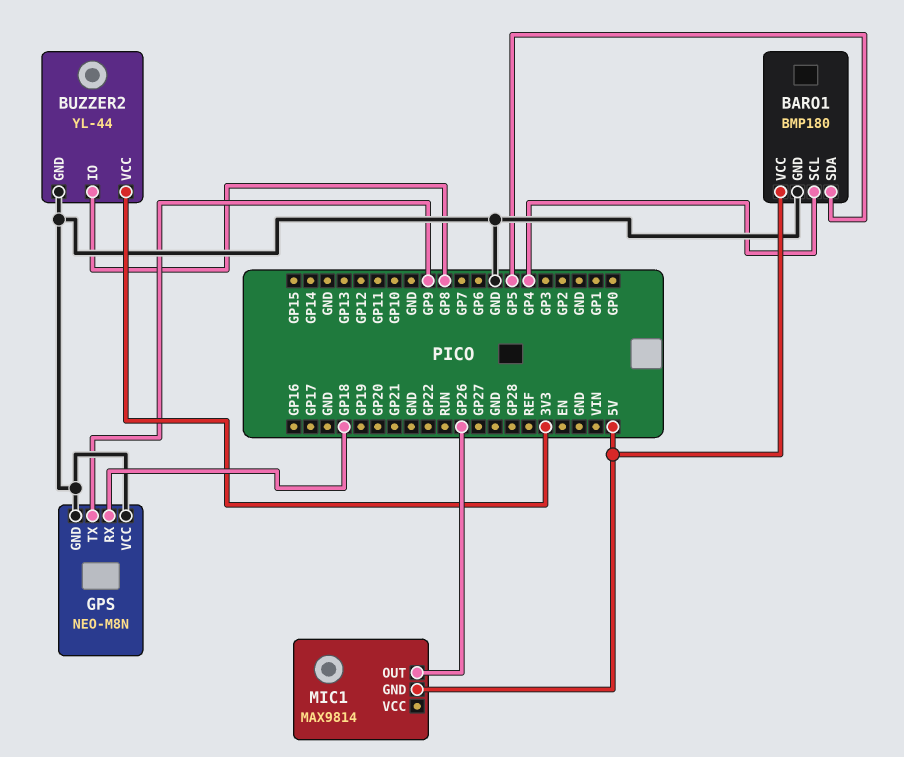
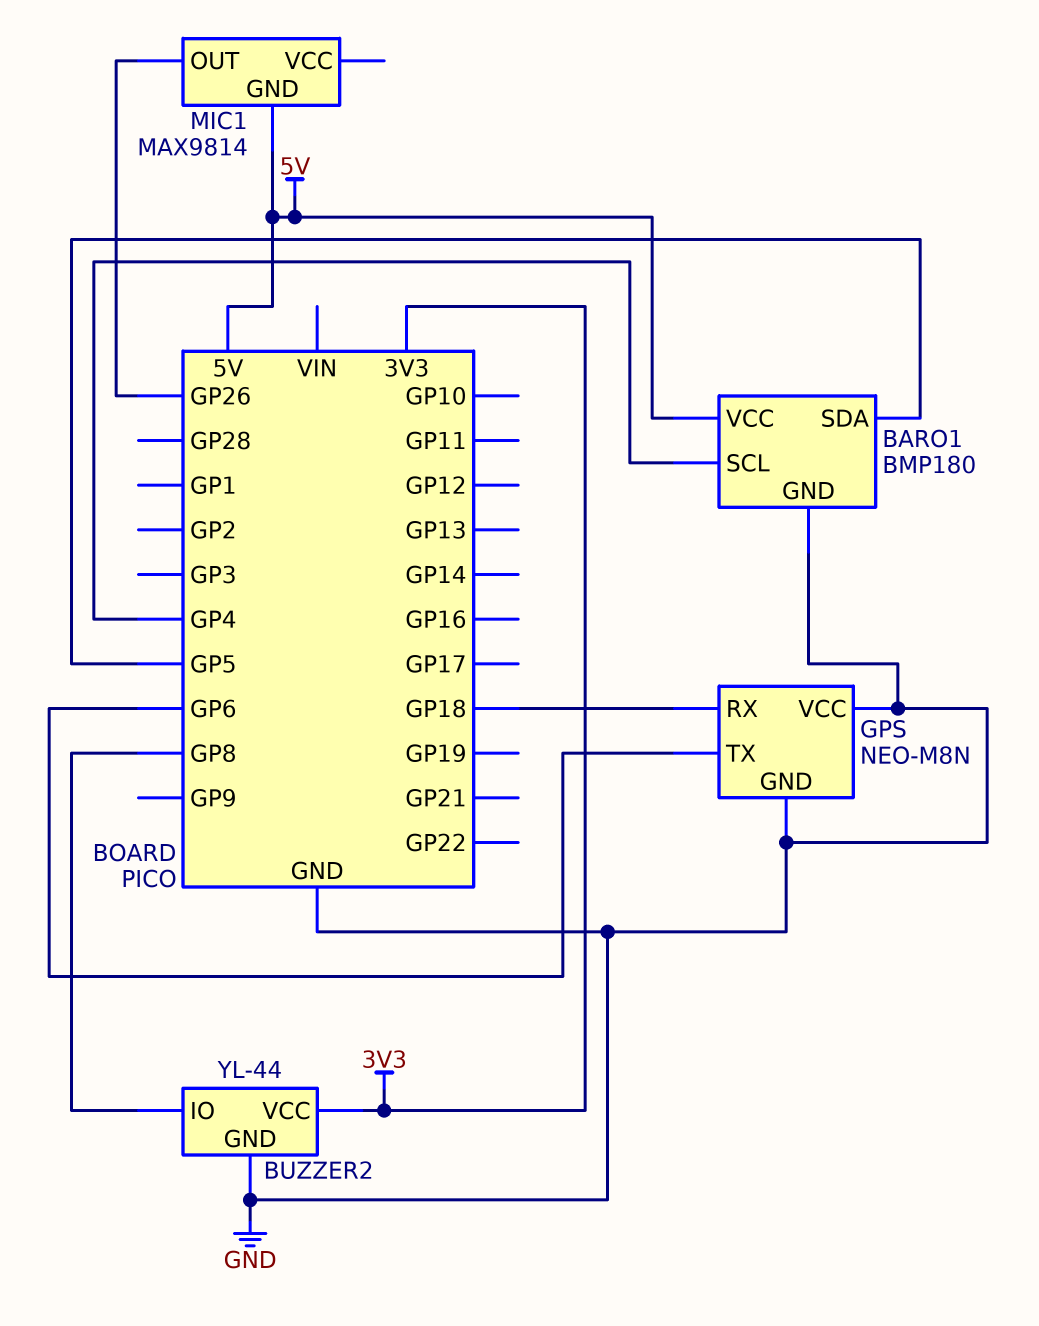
GPS pin TX: GP9 -> GP6

